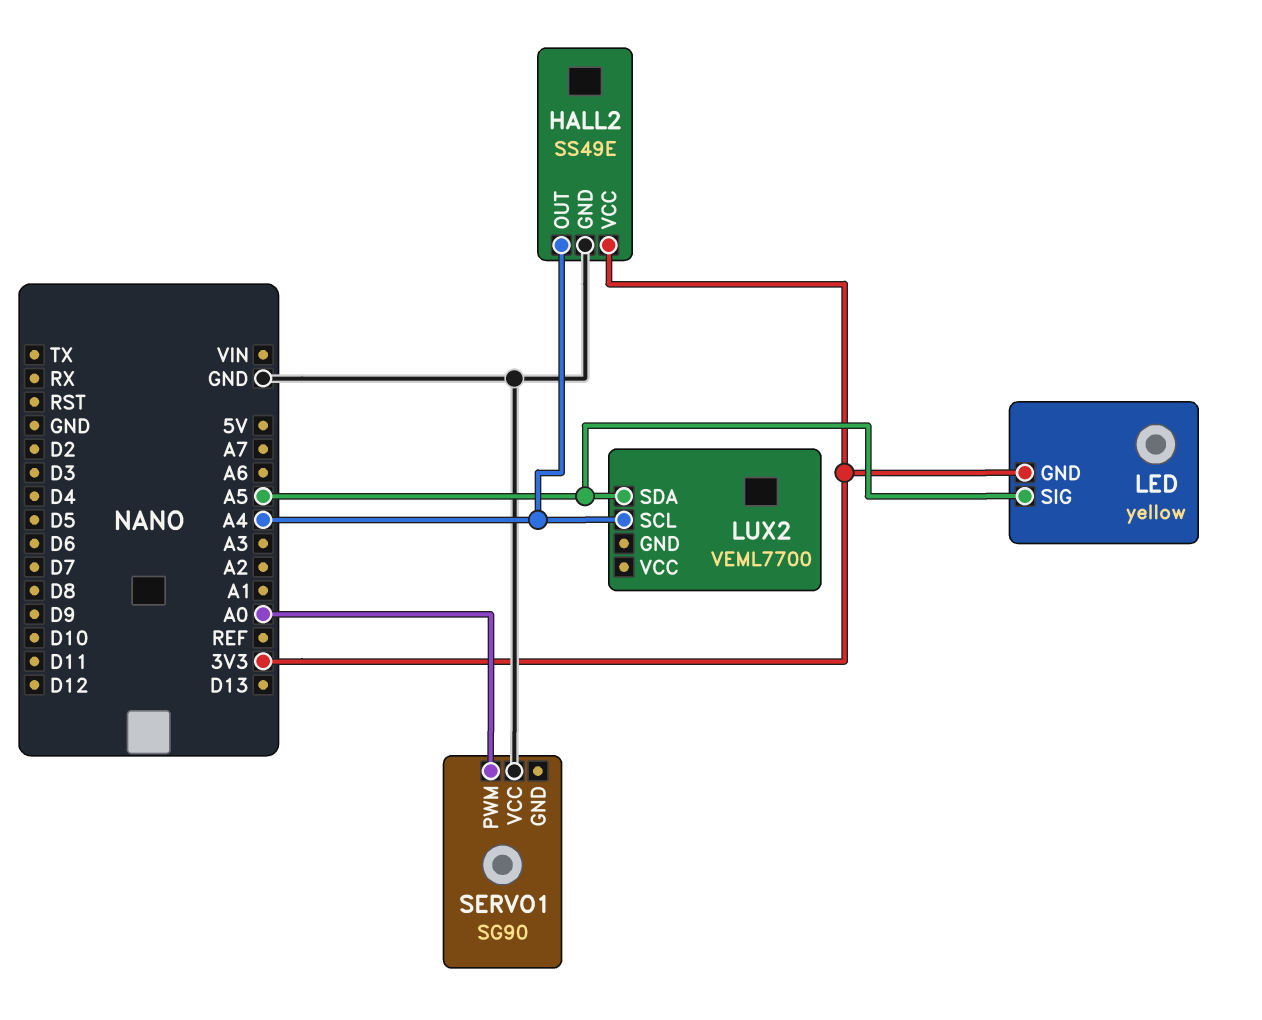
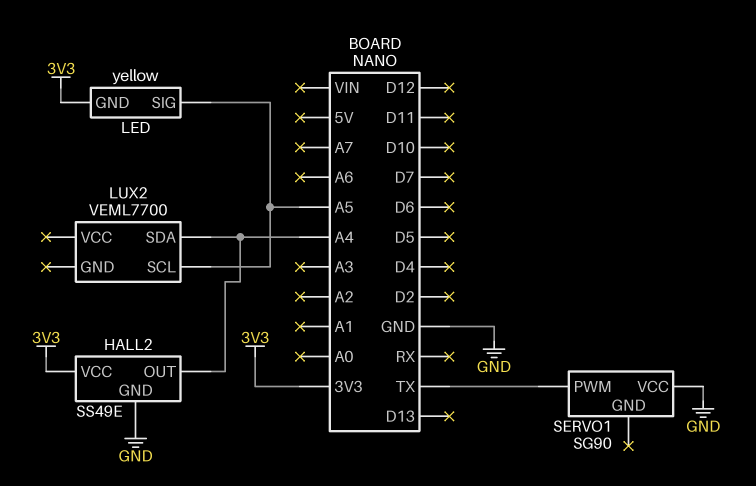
LUX2 pin SCL: A4 -> A5
LUX2 pin SDA: A5 -> A4
SERVO1 pin PWM: A0 -> TX

